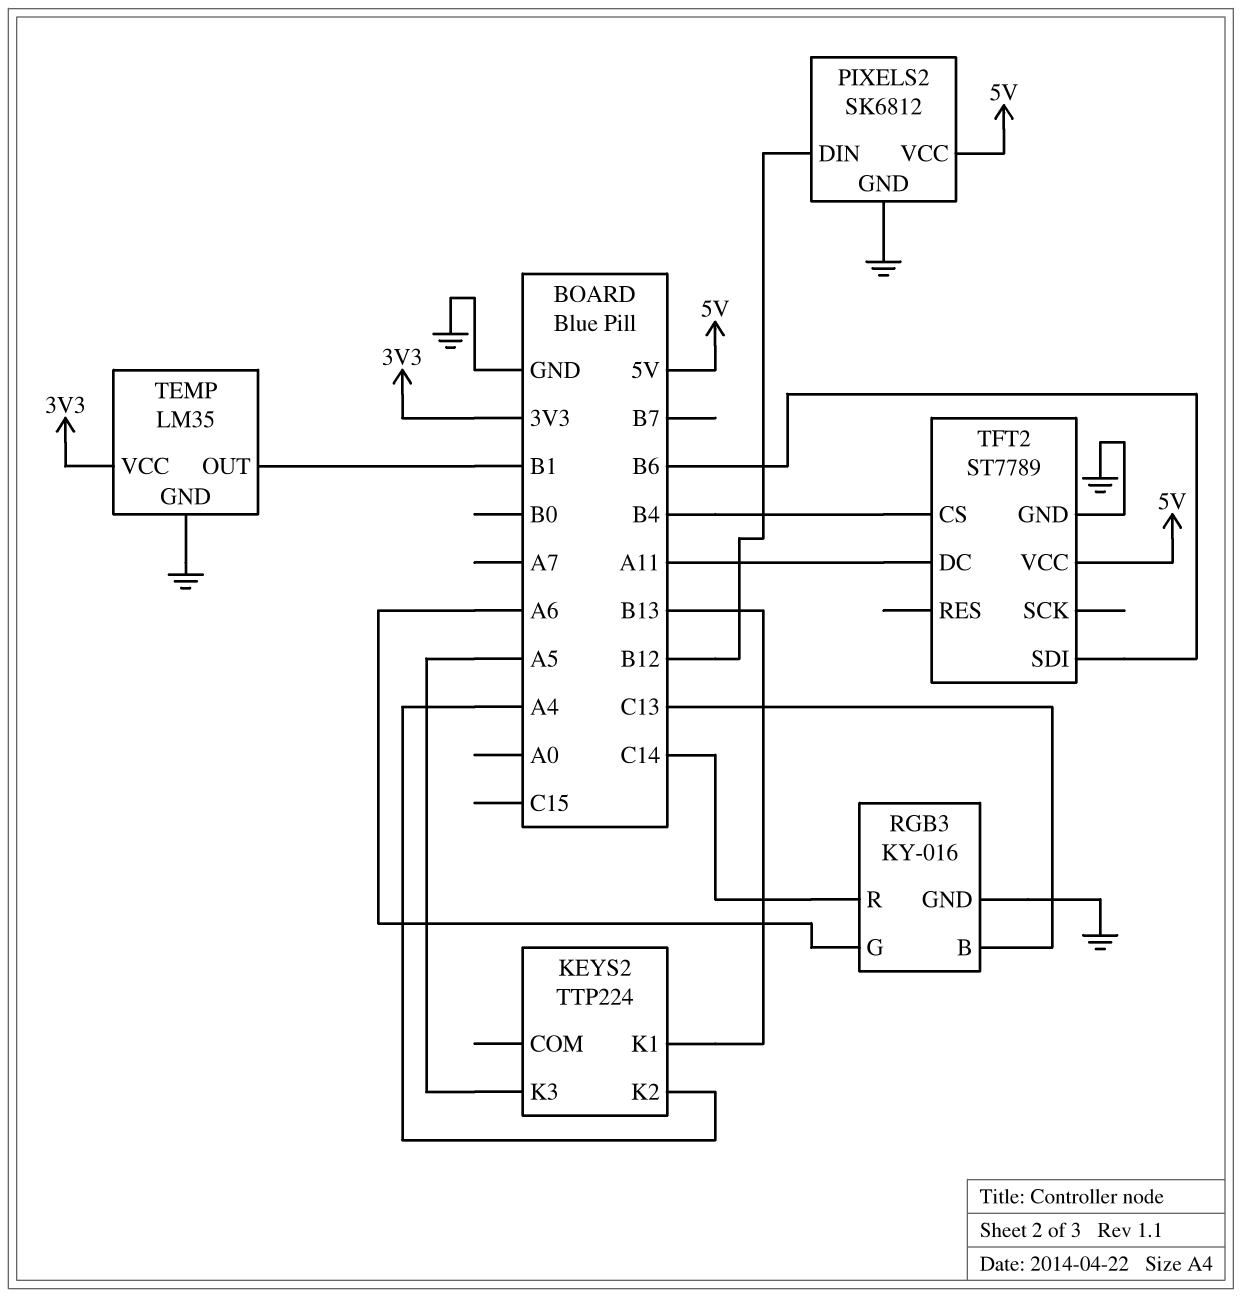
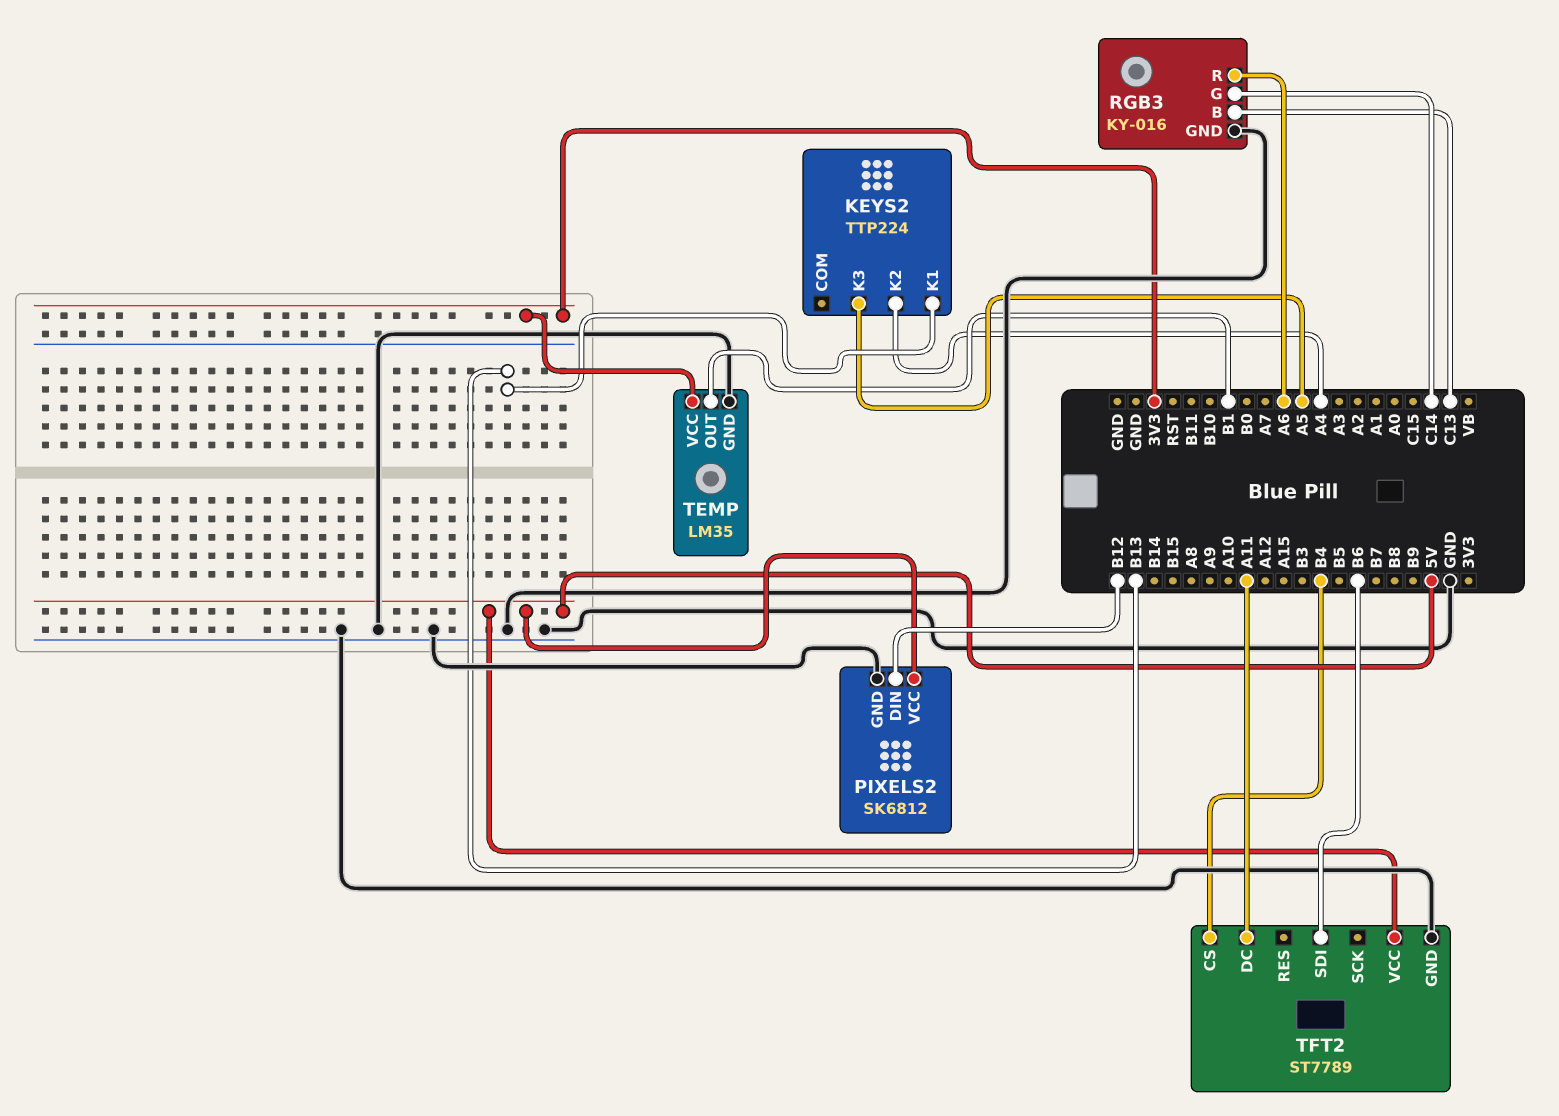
RGB3 pin G: A6 -> C14
RGB3 pin R: C14 -> A6

